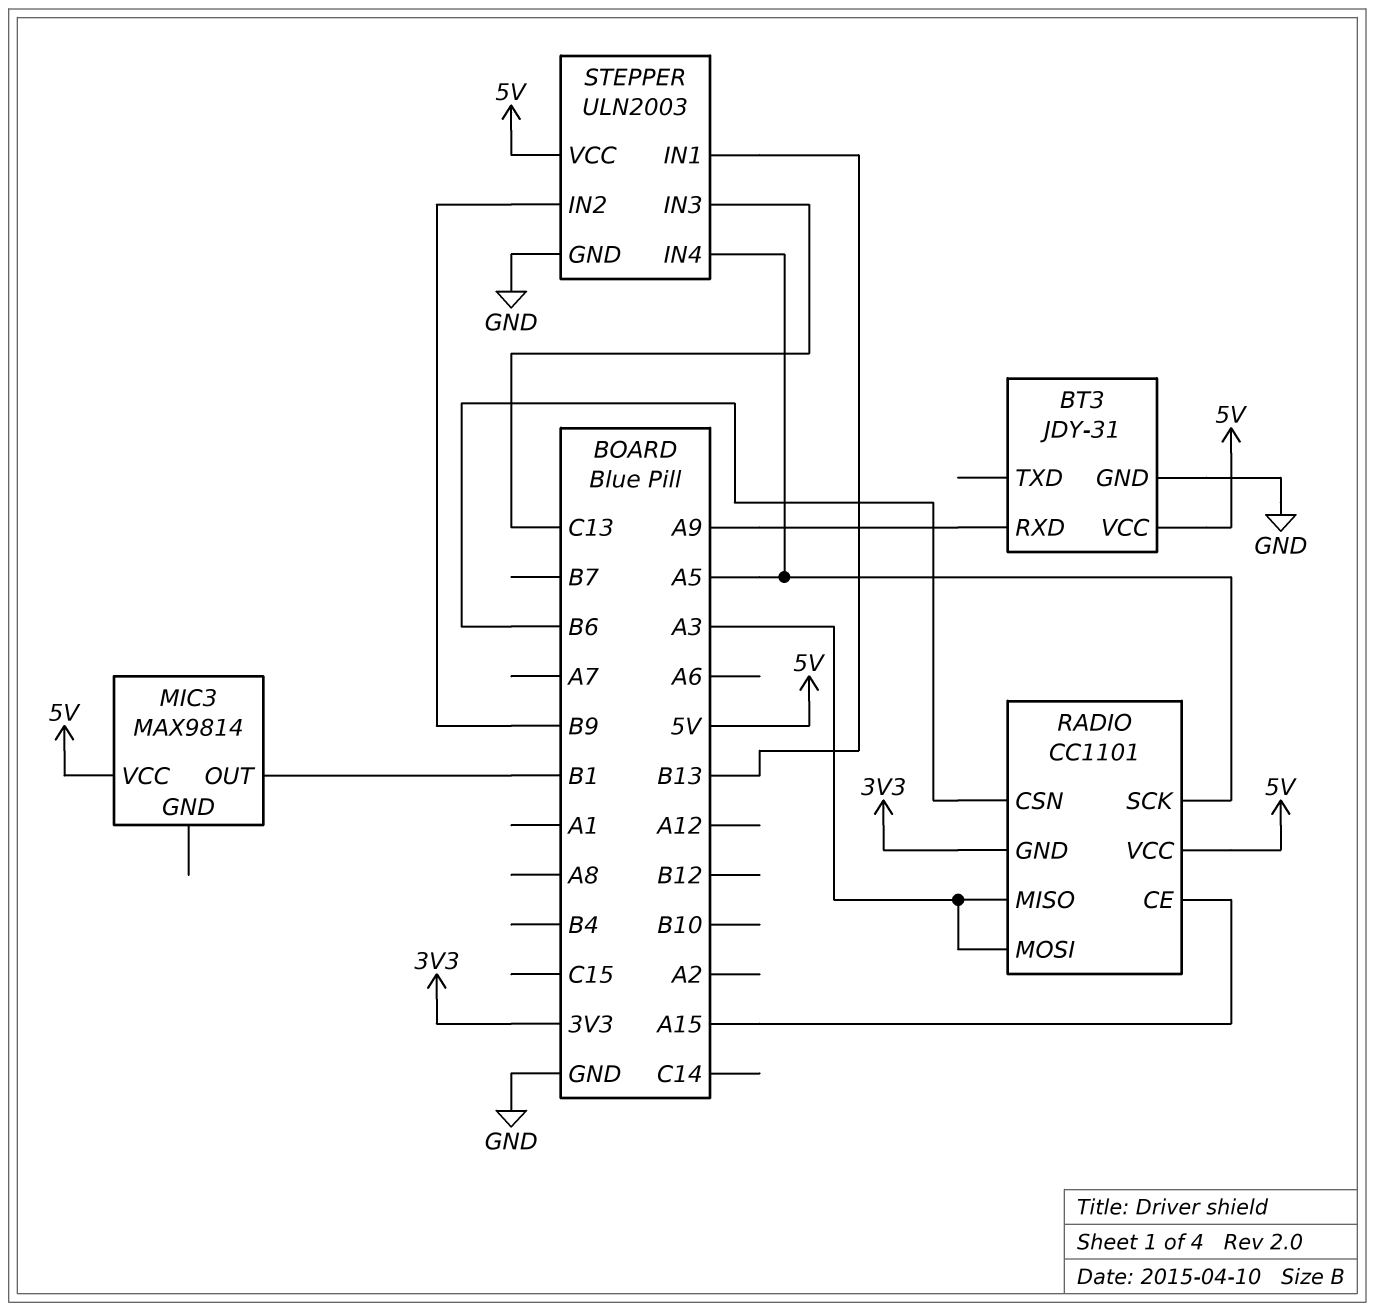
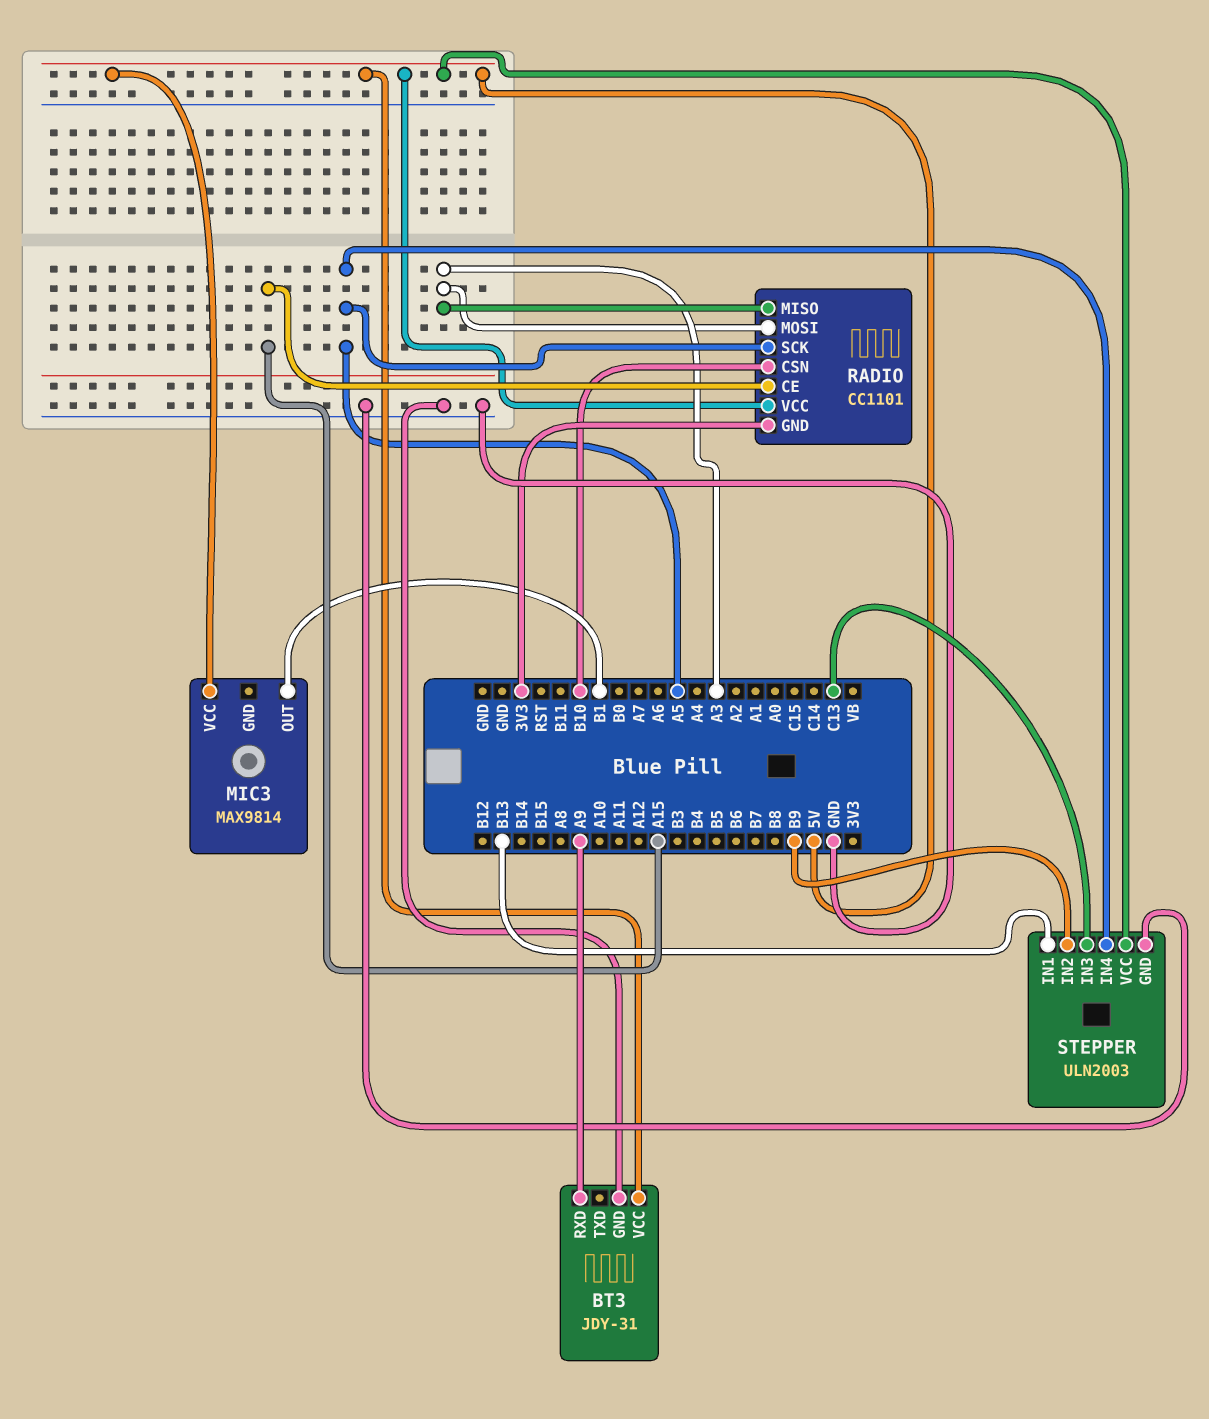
RADIO pin CSN: B6 -> B10

